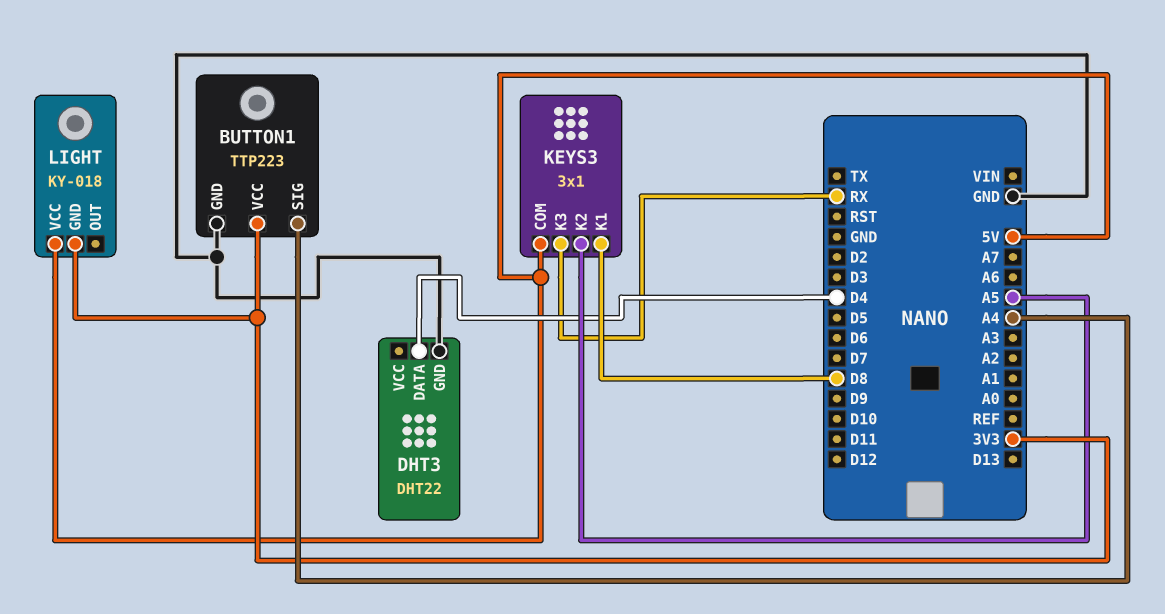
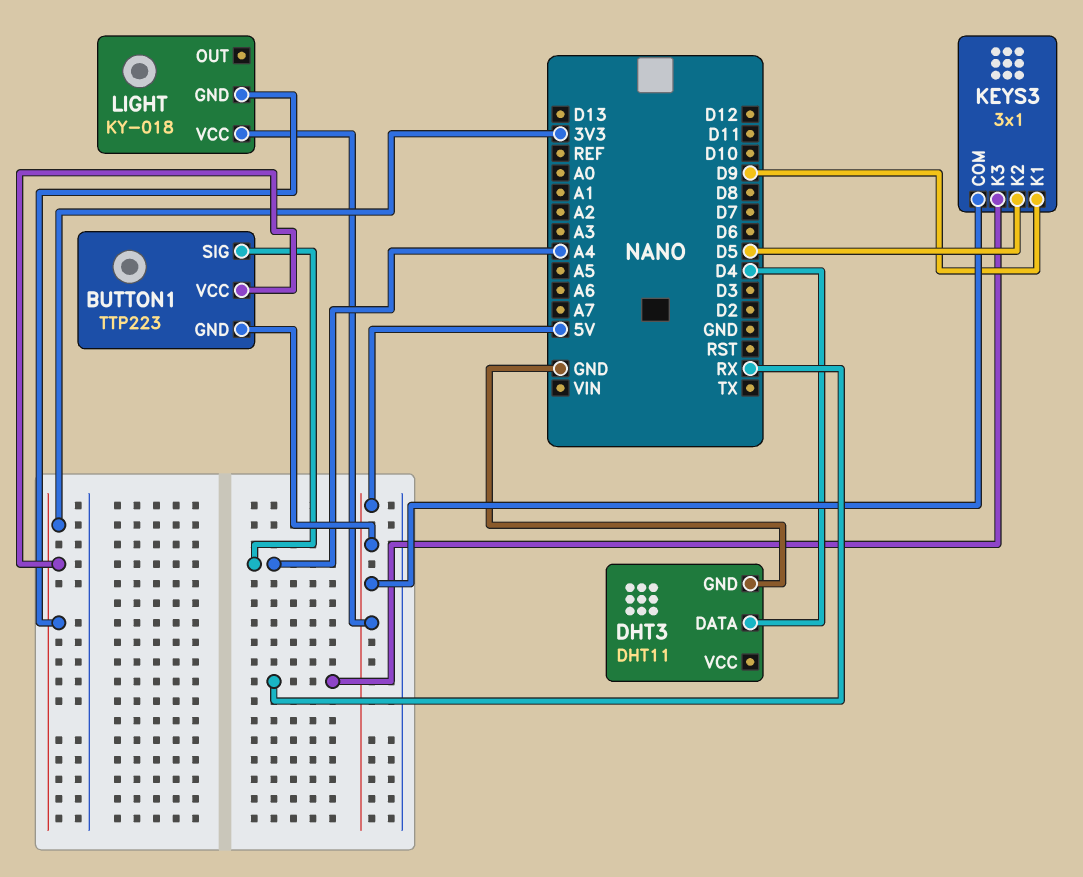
BUTTON1 pin GND: GND -> 5V
DHT3: DHT22 -> DHT11
KEYS3 pin K1: D8 -> D9
KEYS3 pin K2: A5 -> D5

